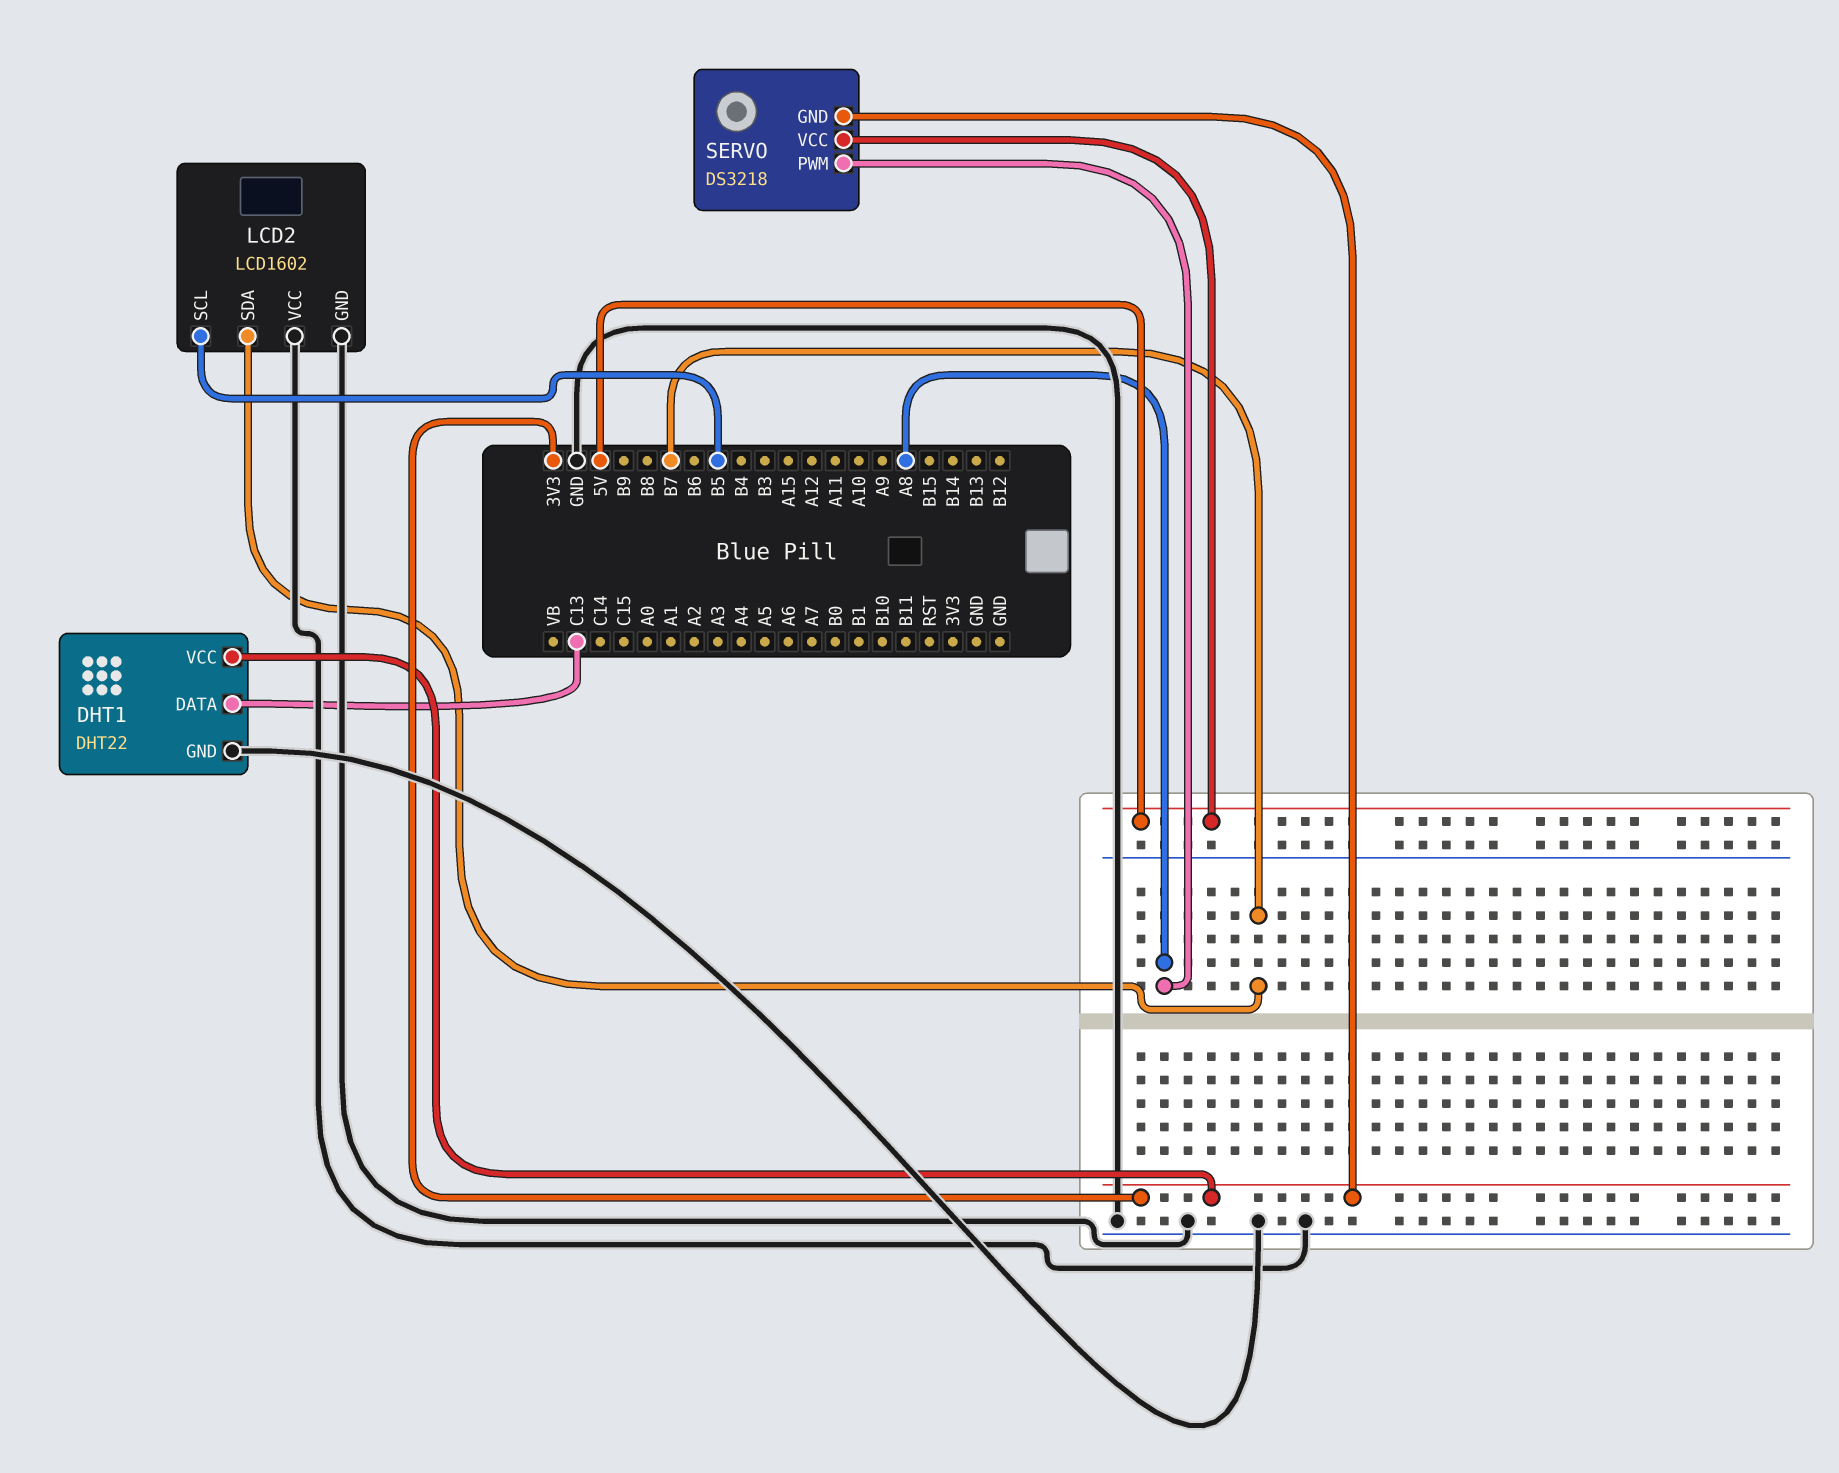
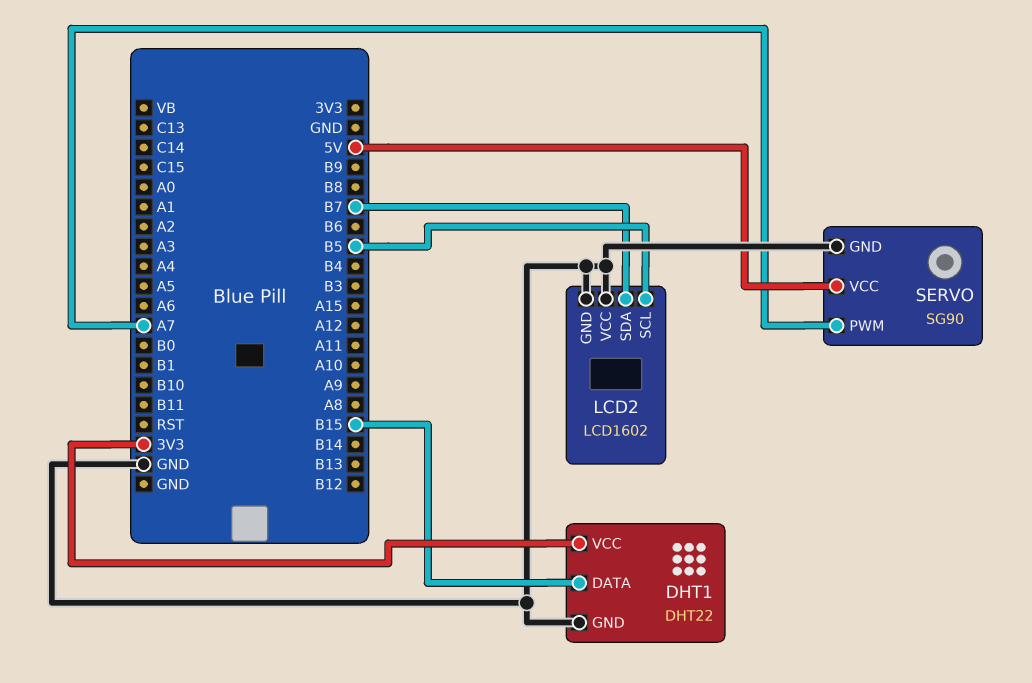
DHT1 pin DATA: C13 -> B15
SERVO: DS3218 -> SG90
SERVO pin GND: 3V3 -> GND
SERVO pin PWM: A8 -> A7

